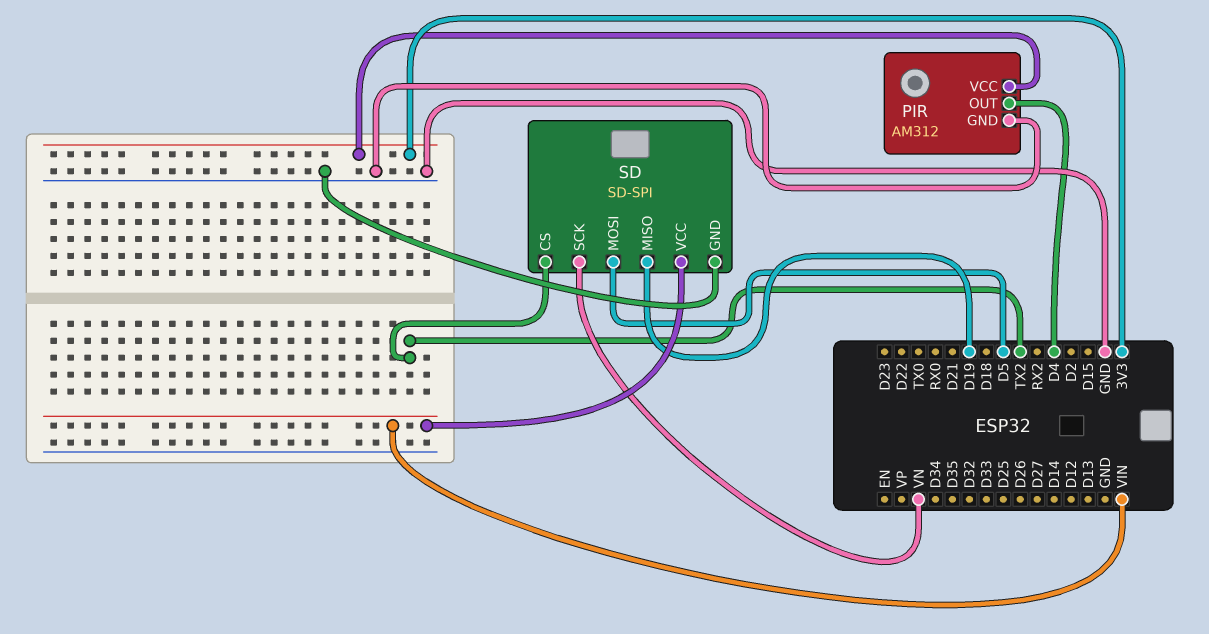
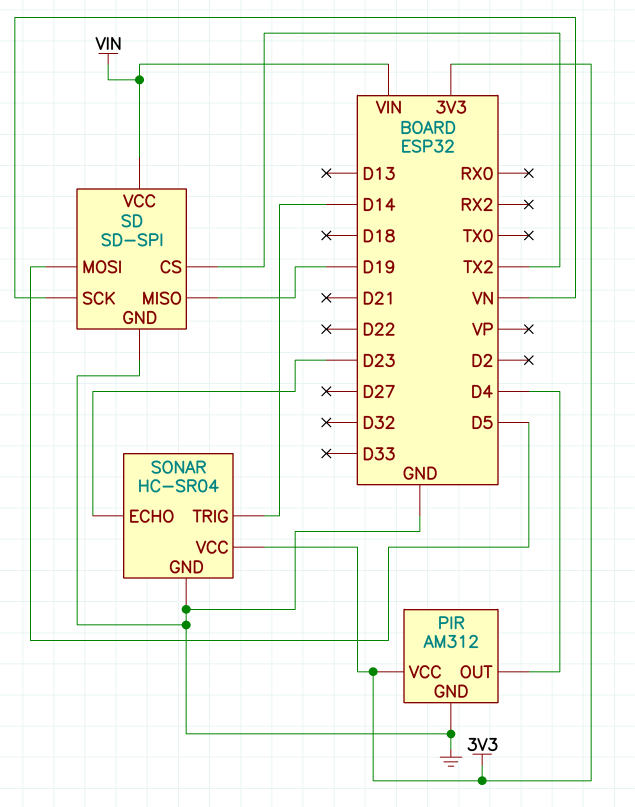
SONAR: none -> HC-SR04
SONAR pin ECHO: none -> D23
SONAR pin GND: none -> GND
SONAR pin TRIG: none -> D14
SONAR pin VCC: none -> 3V3

